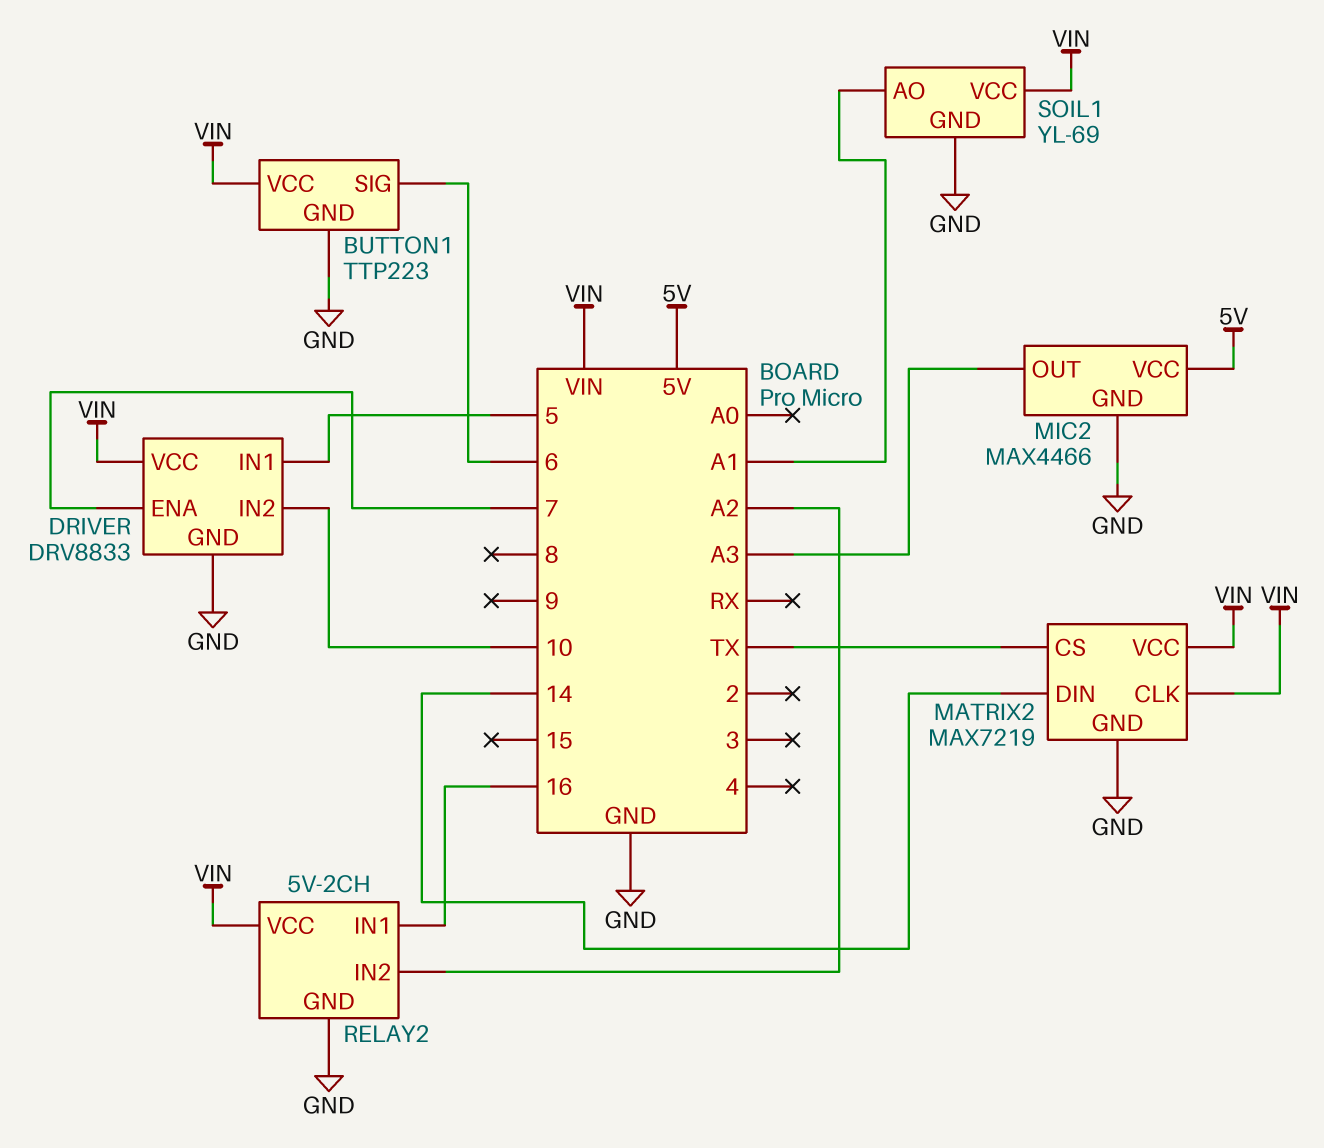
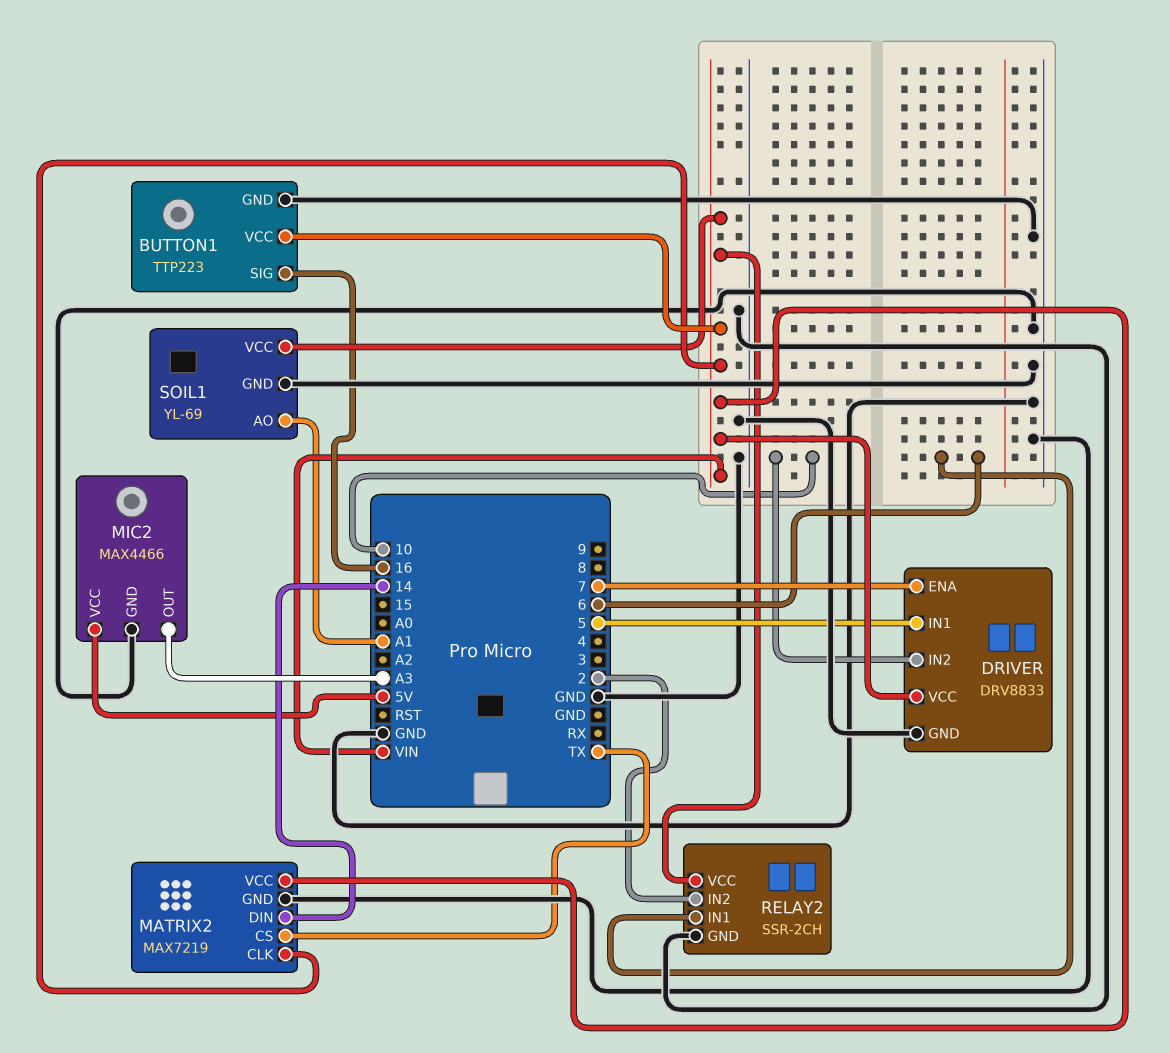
BUTTON1 pin SIG: 6 -> 16
RELAY2: 5V-2CH -> SSR-2CH
RELAY2 pin IN1: 16 -> 6
RELAY2 pin IN2: A2 -> 2

